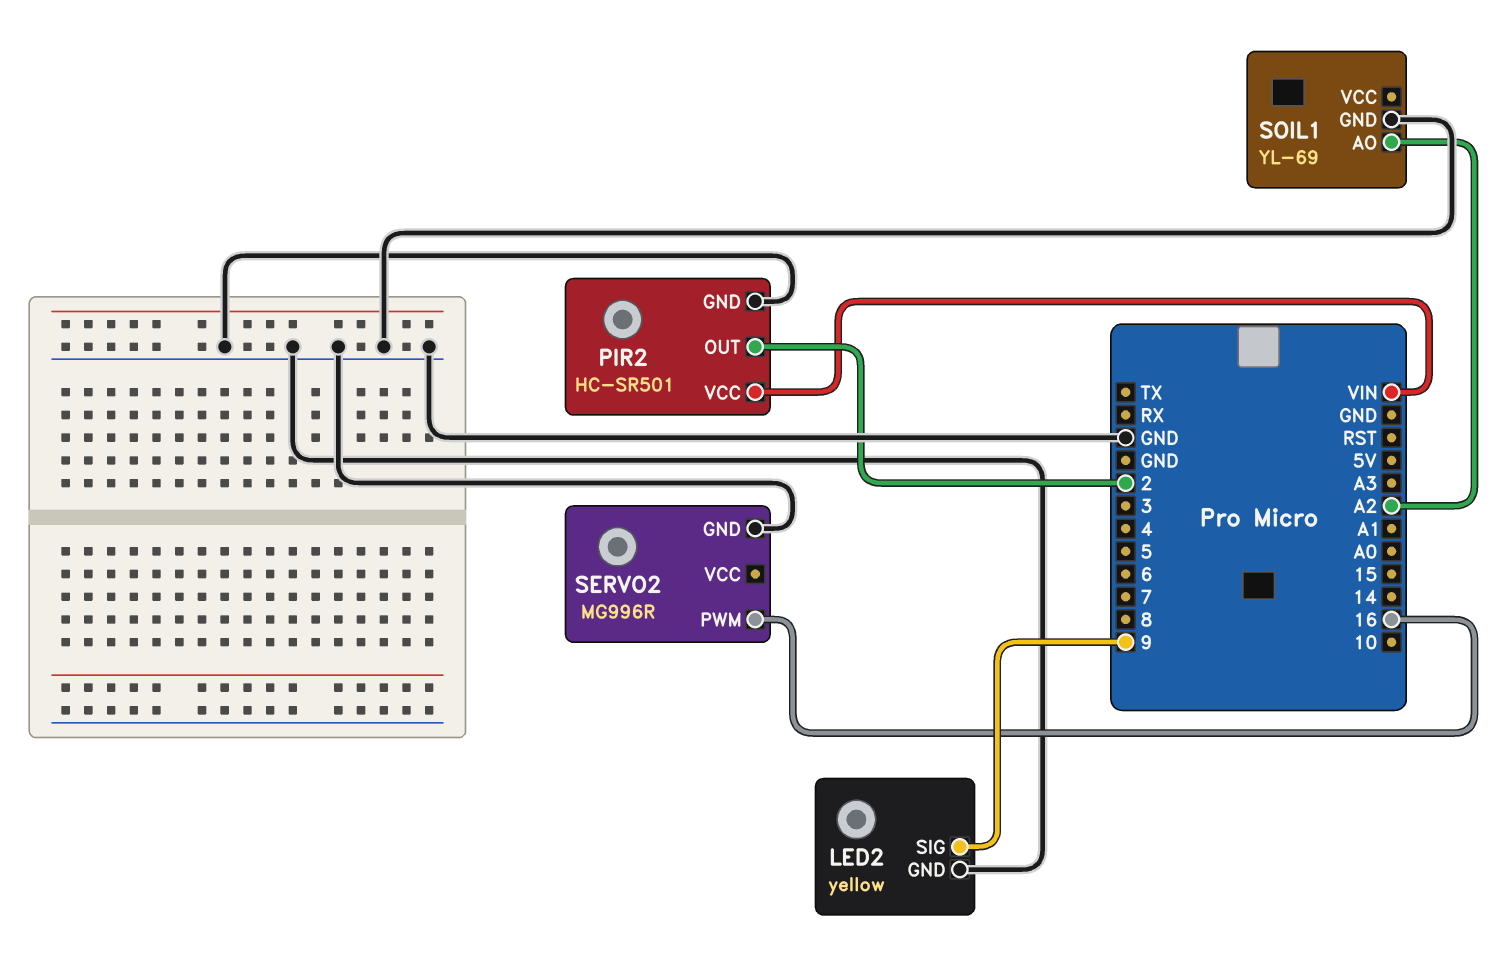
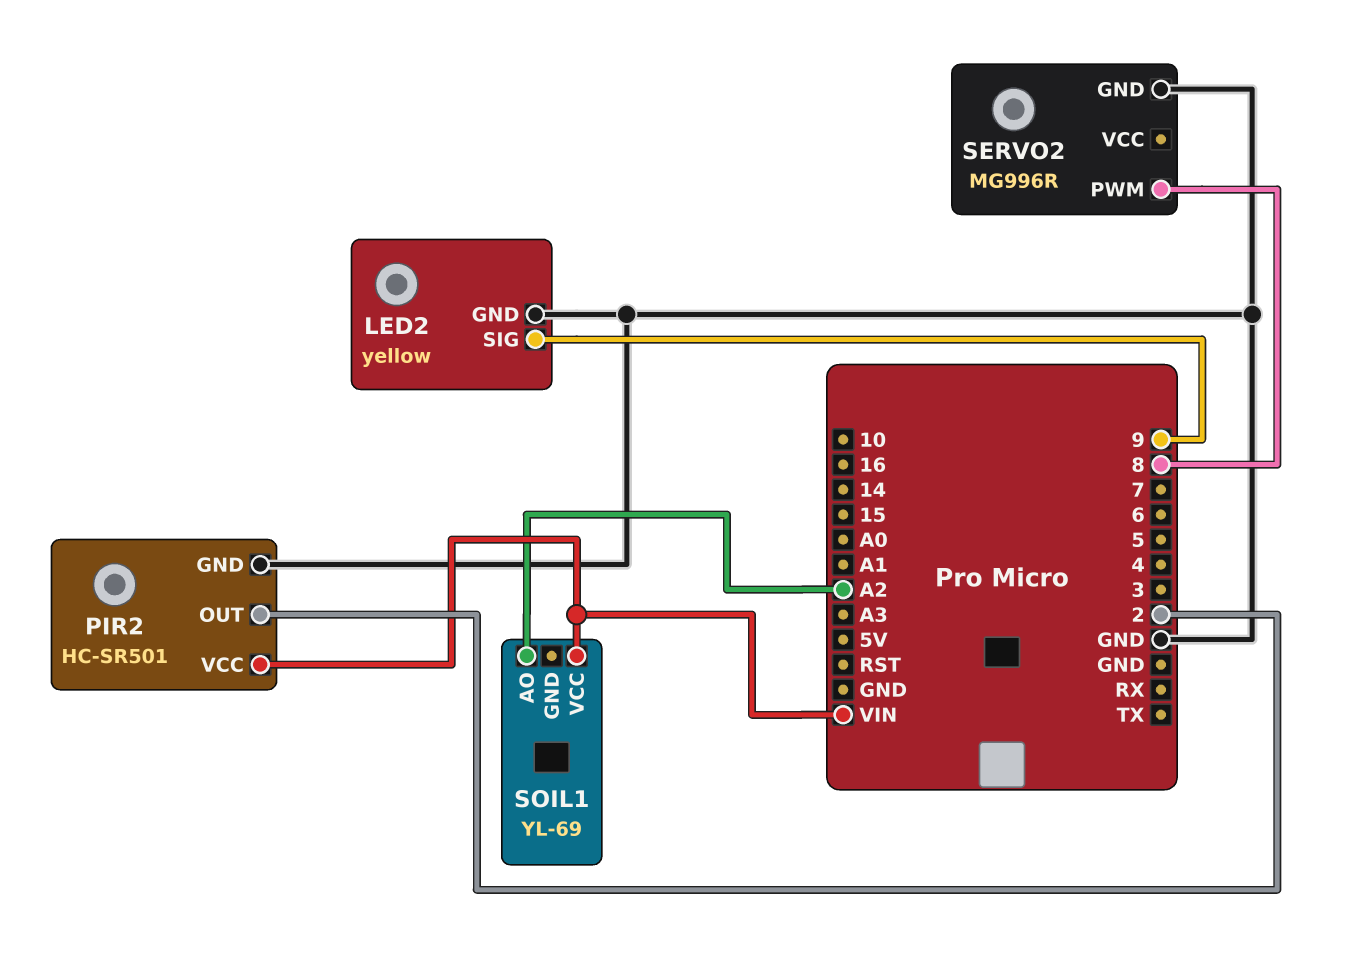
SERVO2 pin PWM: 16 -> 8
SOIL1 pin GND: GND -> none
SOIL1 pin VCC: none -> VIN

